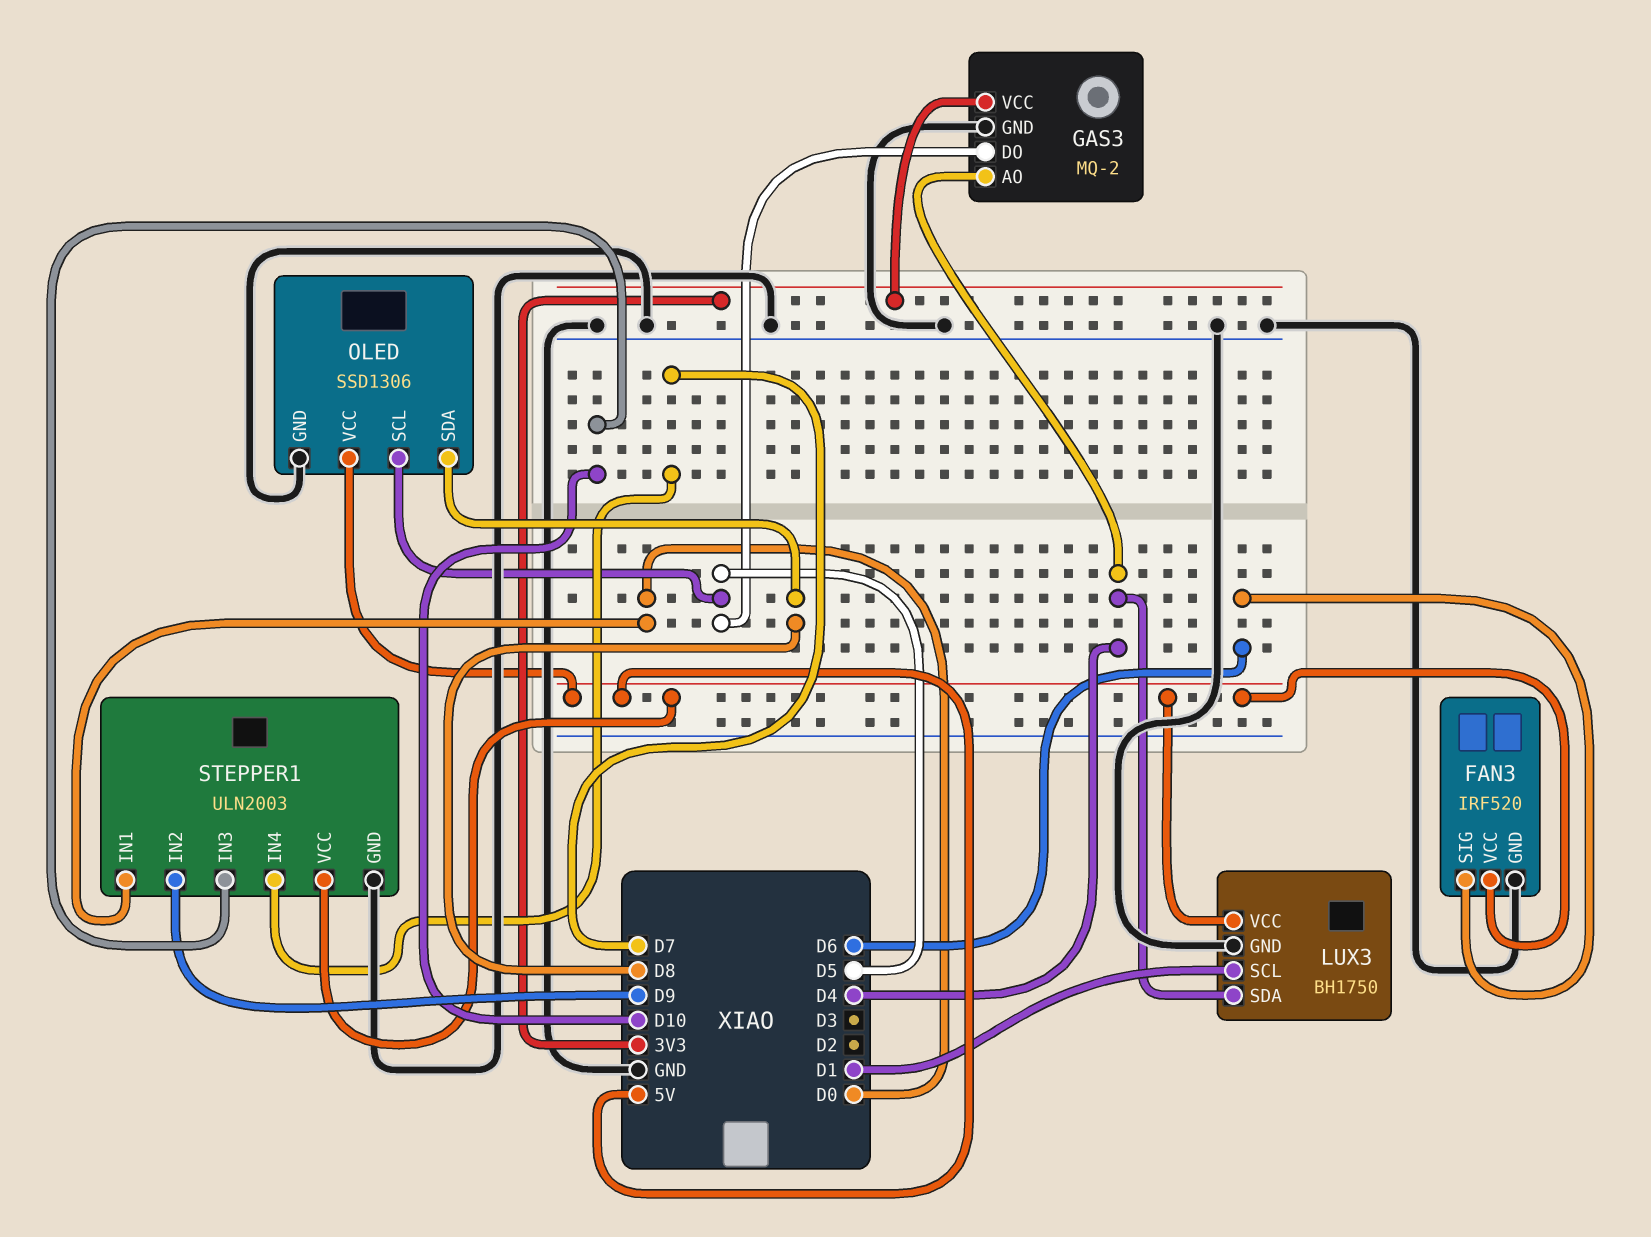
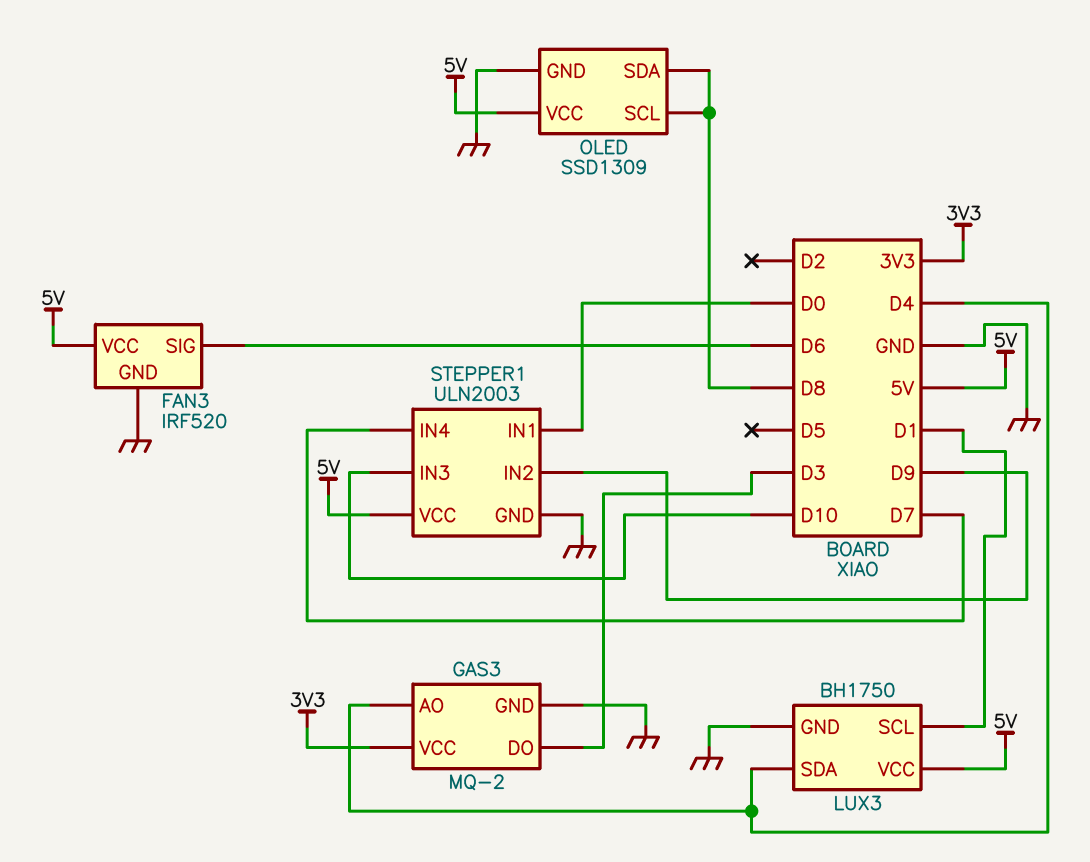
GAS3 pin DO: D5 -> D3
OLED: SSD1306 -> SSD1309
OLED pin SCL: D5 -> D8

